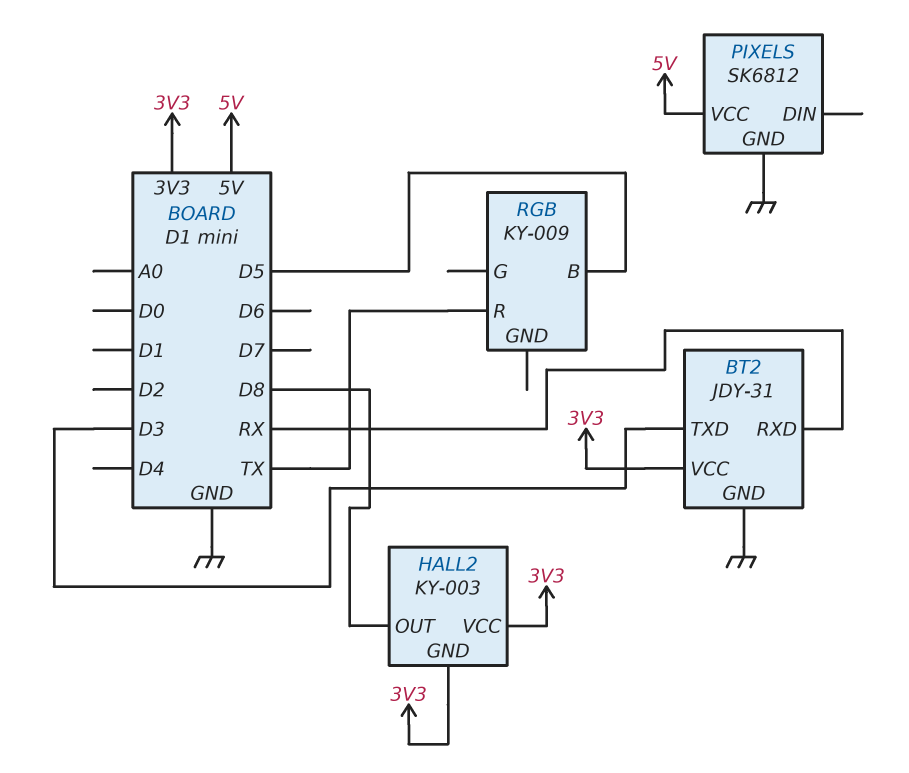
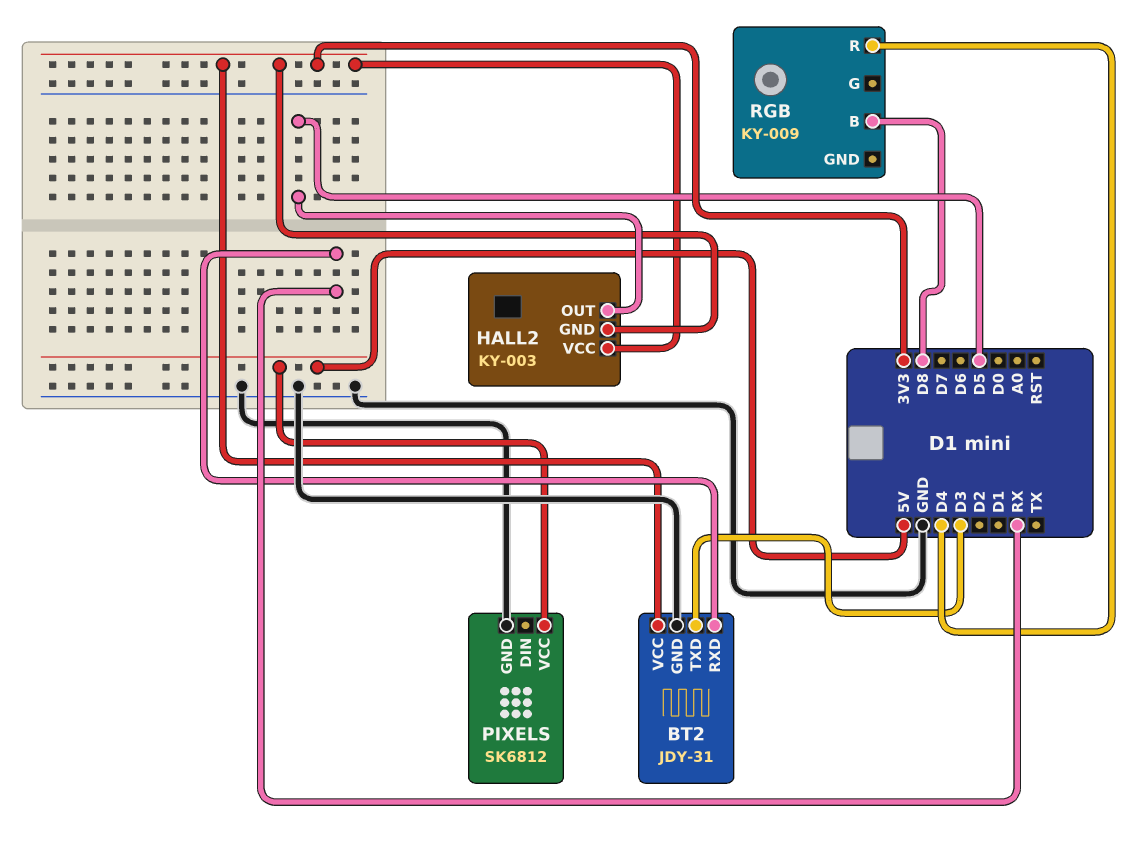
HALL2 pin OUT: D8 -> D5
RGB pin B: D5 -> D8
RGB pin R: TX -> D4

